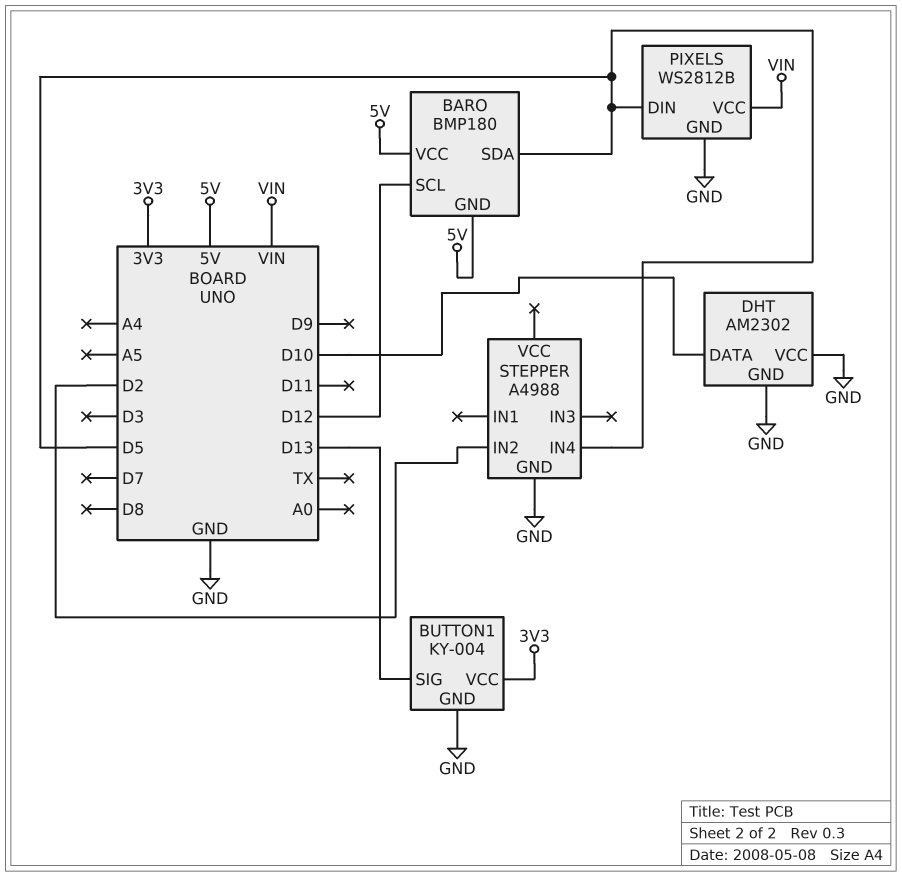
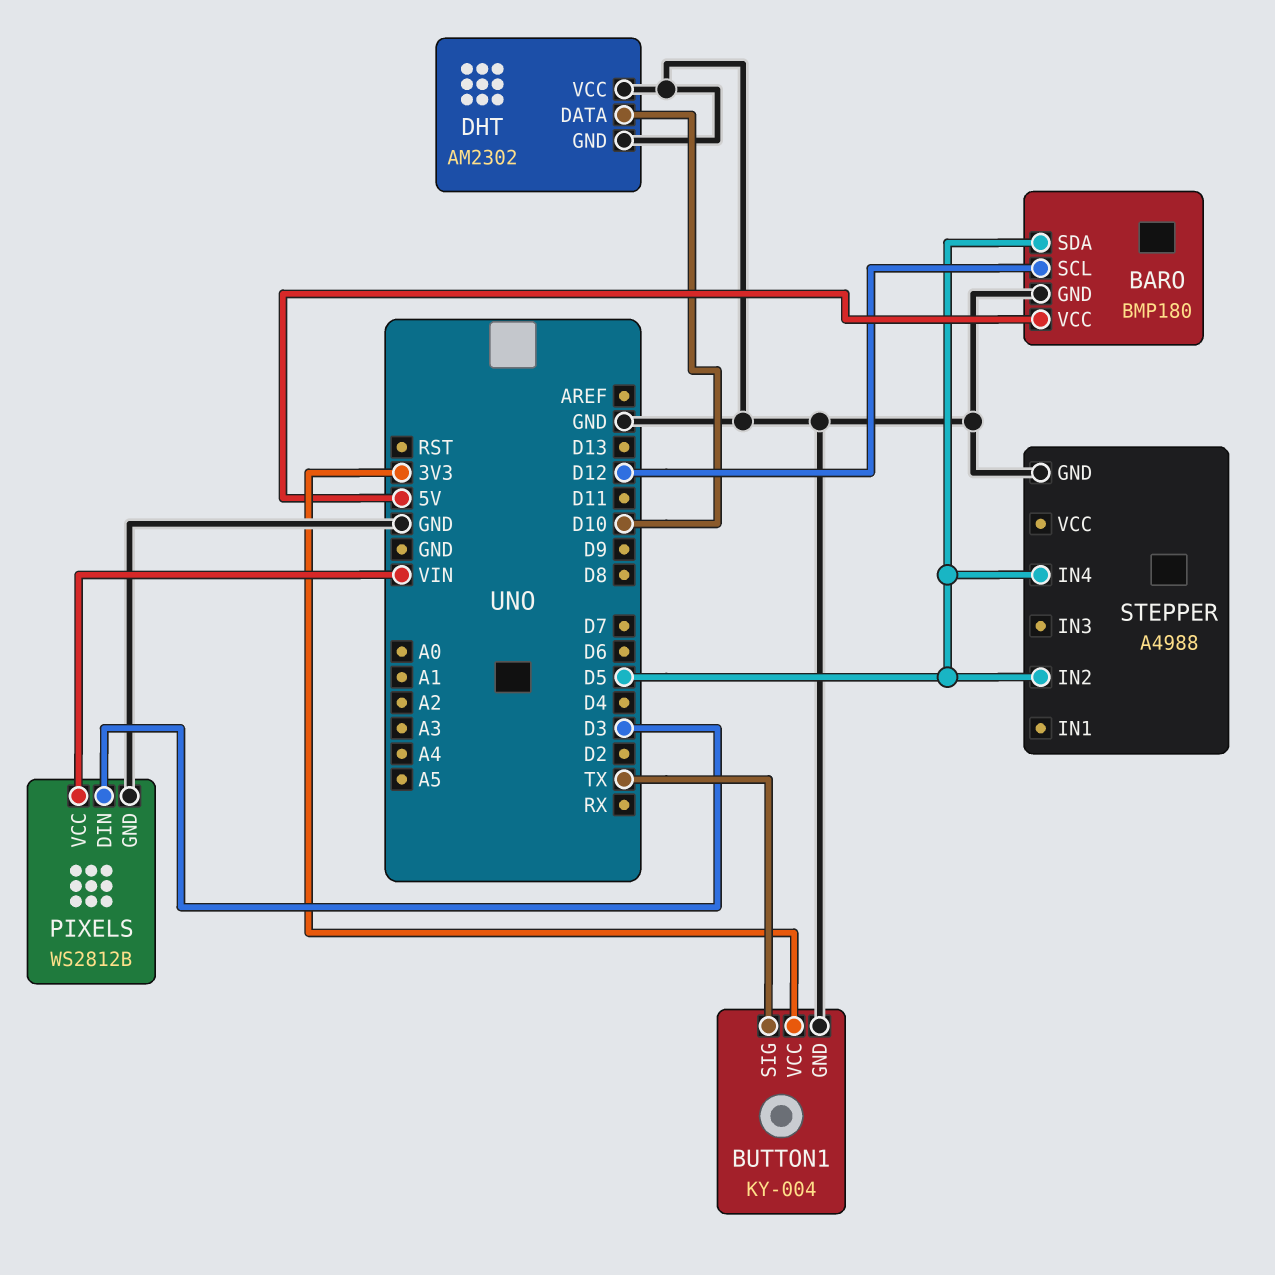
BARO pin GND: 5V -> GND
BUTTON1 pin SIG: D13 -> TX
PIXELS pin DIN: D5 -> D3
STEPPER pin IN2: D2 -> D5

